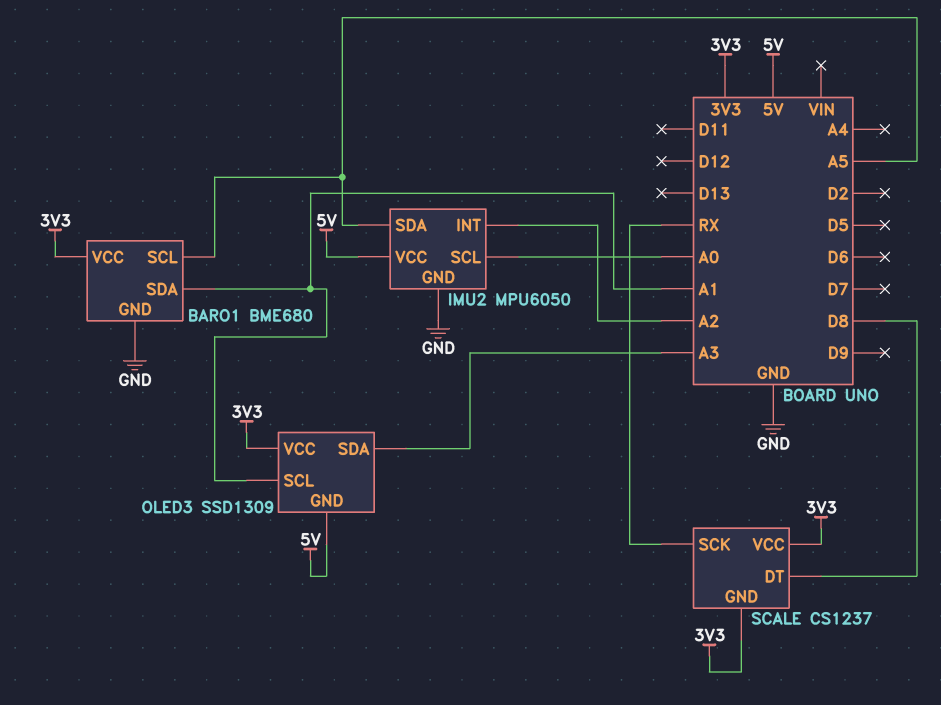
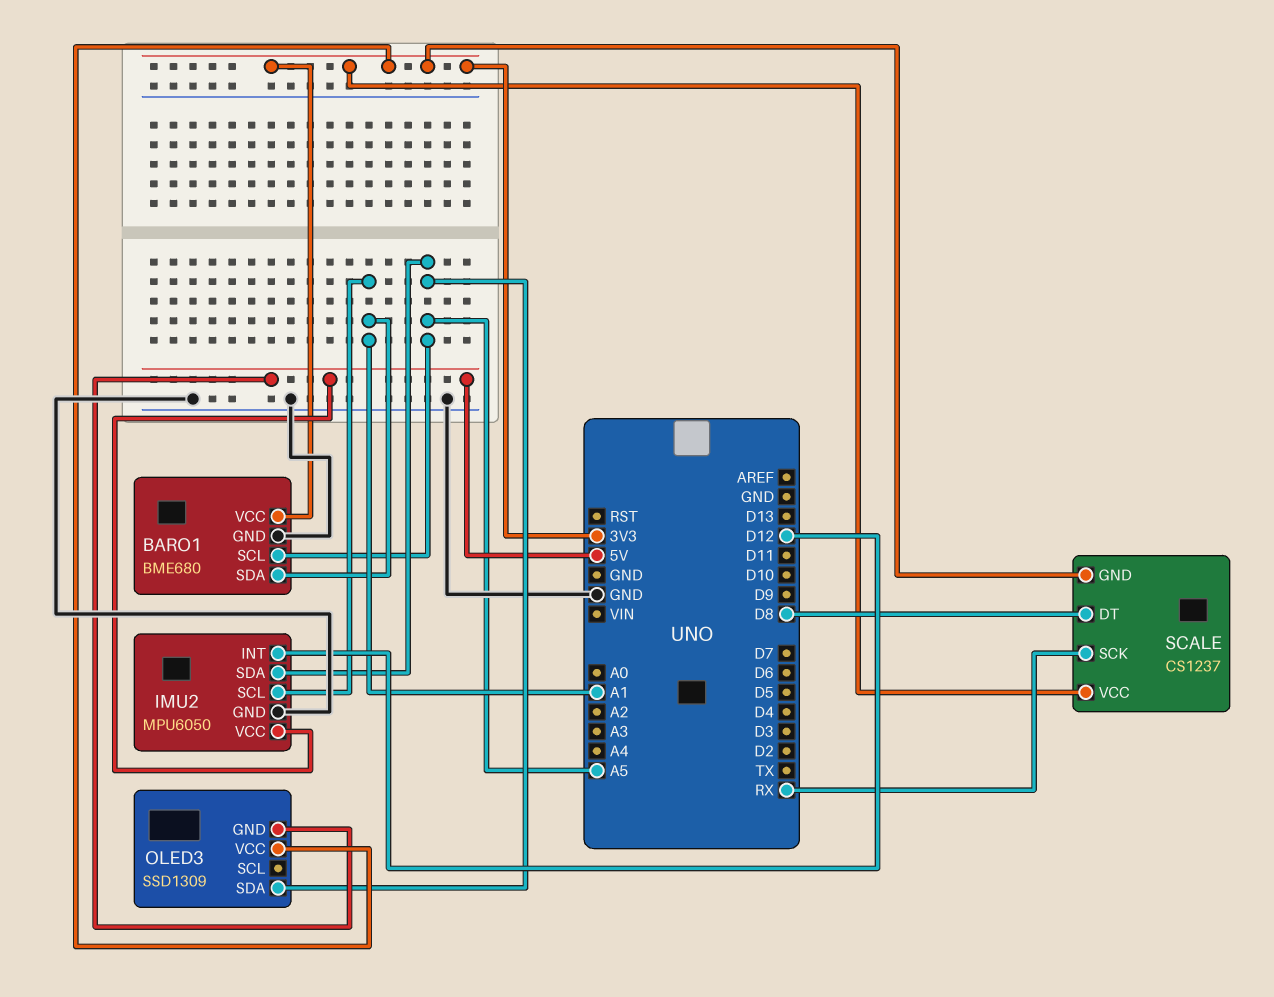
IMU2 pin INT: A2 -> D12
IMU2 pin SCL: A0 -> A1
OLED3 pin SCL: A1 -> none
OLED3 pin SDA: A3 -> A5

